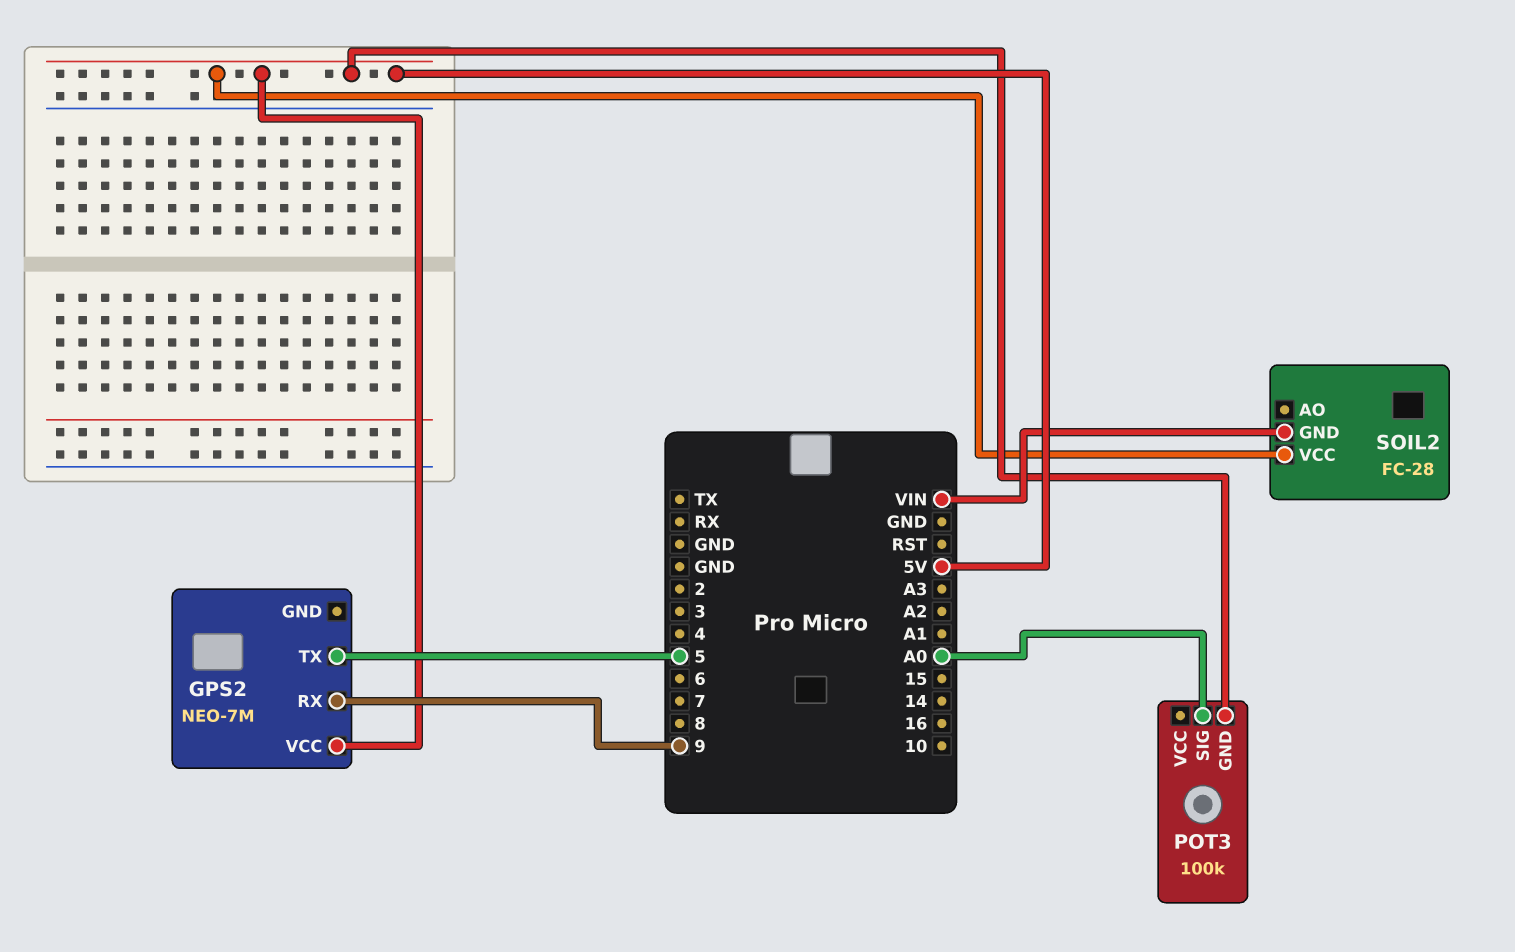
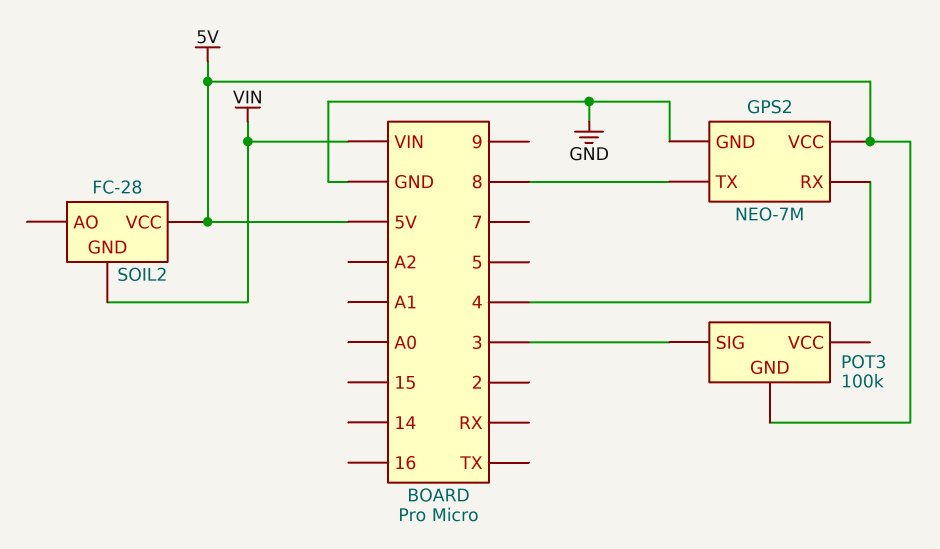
GPS2 pin GND: none -> GND
GPS2 pin RX: 9 -> 4
GPS2 pin TX: 5 -> 8
POT3 pin SIG: A0 -> 3

